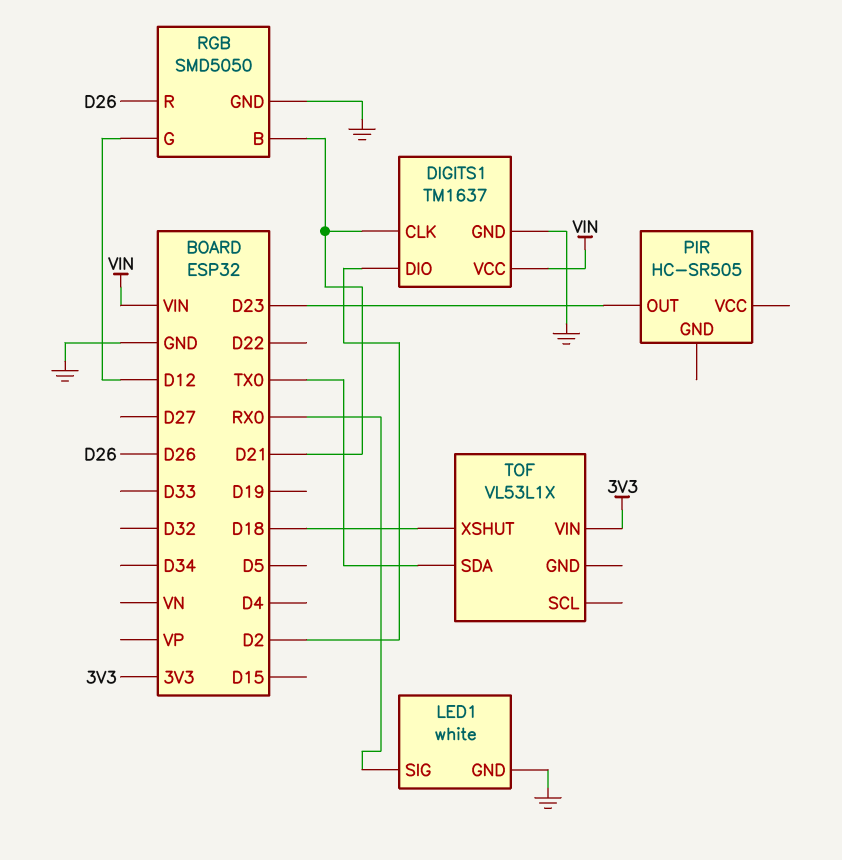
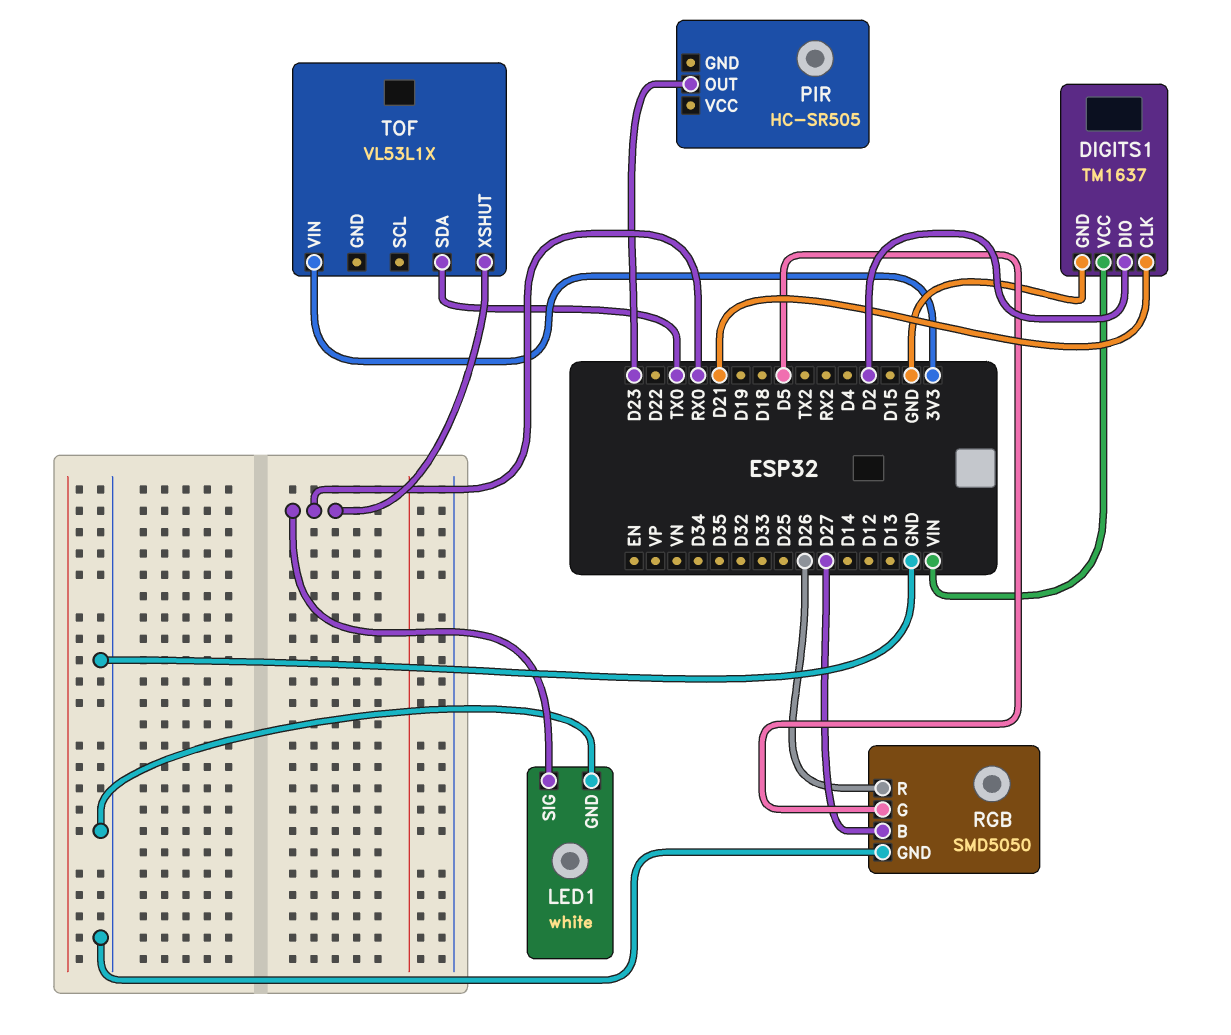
RGB pin B: D21 -> D27
RGB pin G: D12 -> D5
TOF pin XSHUT: D18 -> RX0

